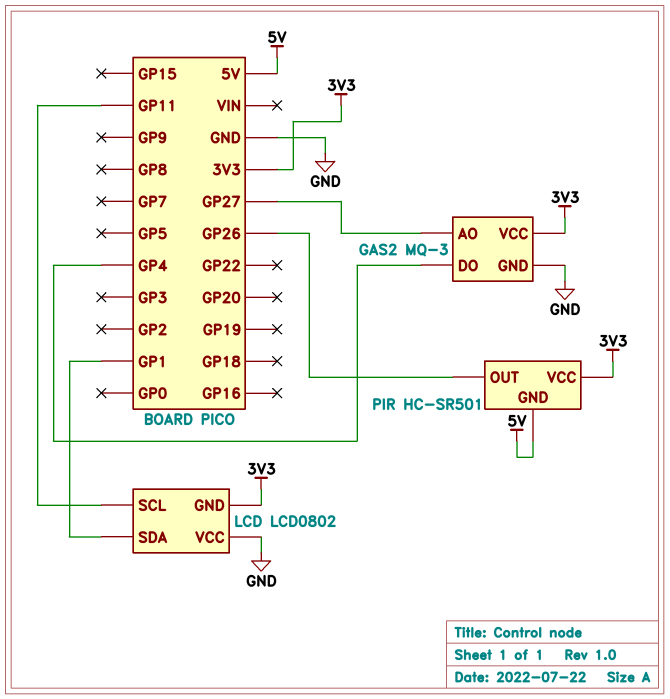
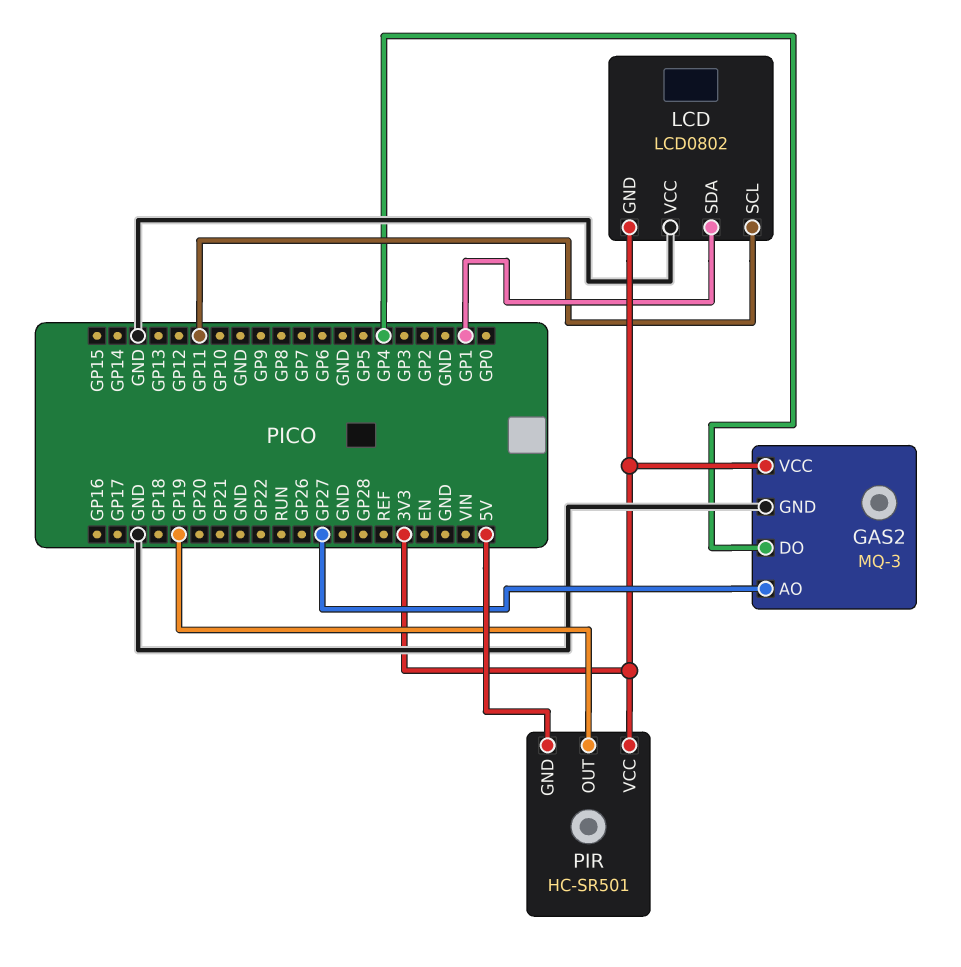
PIR pin OUT: GP26 -> GP19

